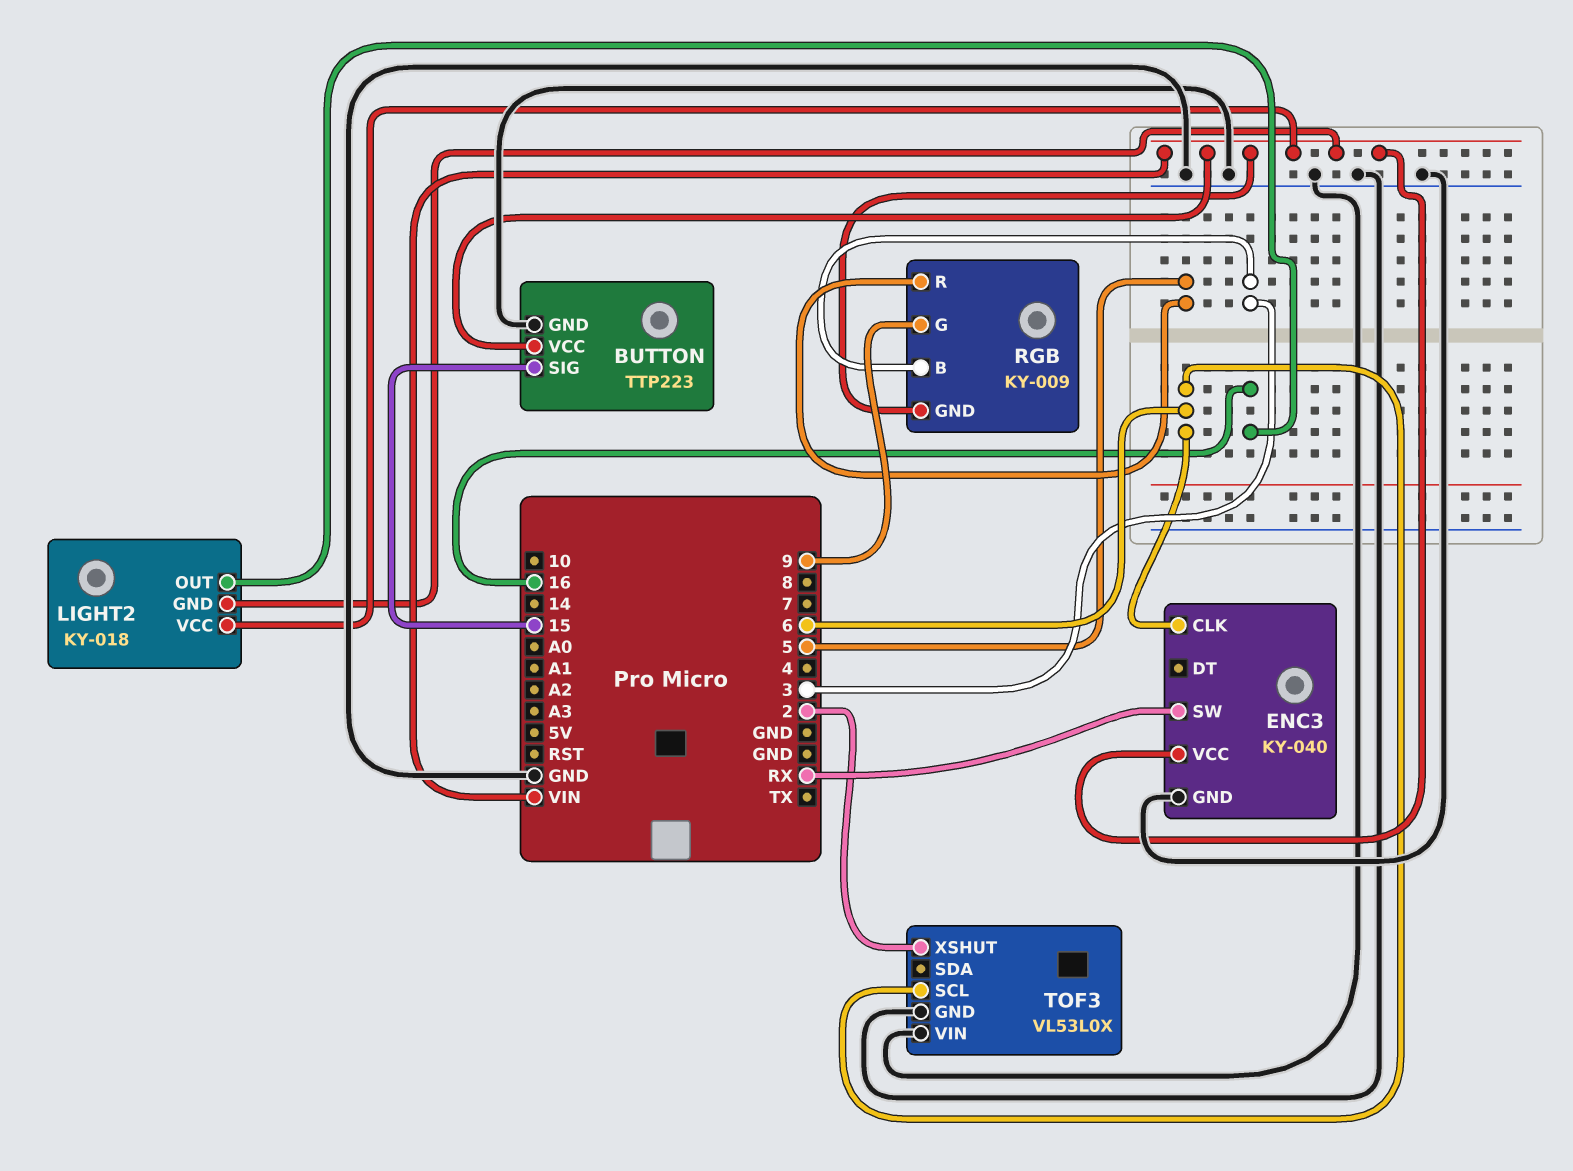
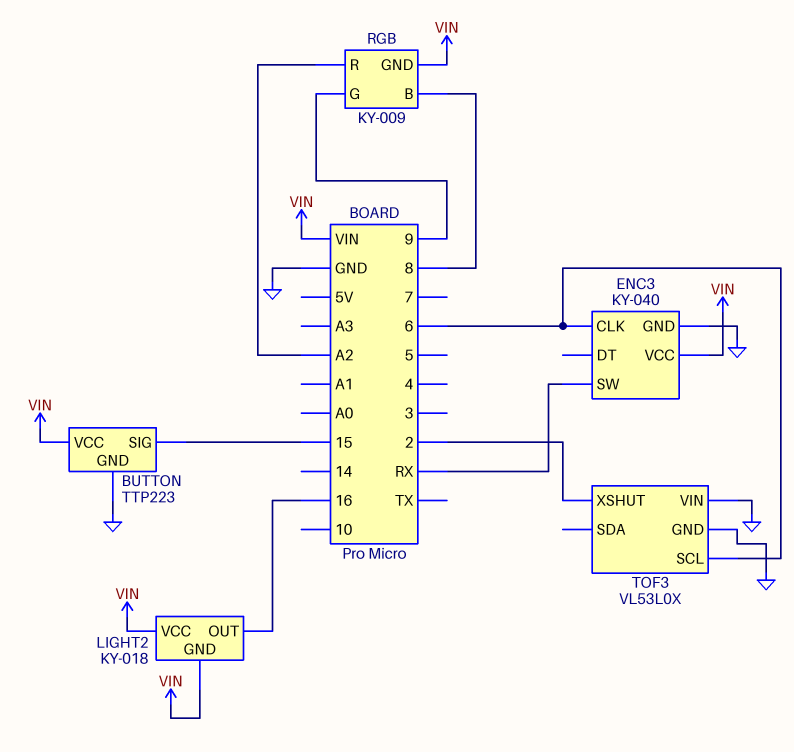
RGB pin B: 3 -> 8
RGB pin R: 5 -> A2

